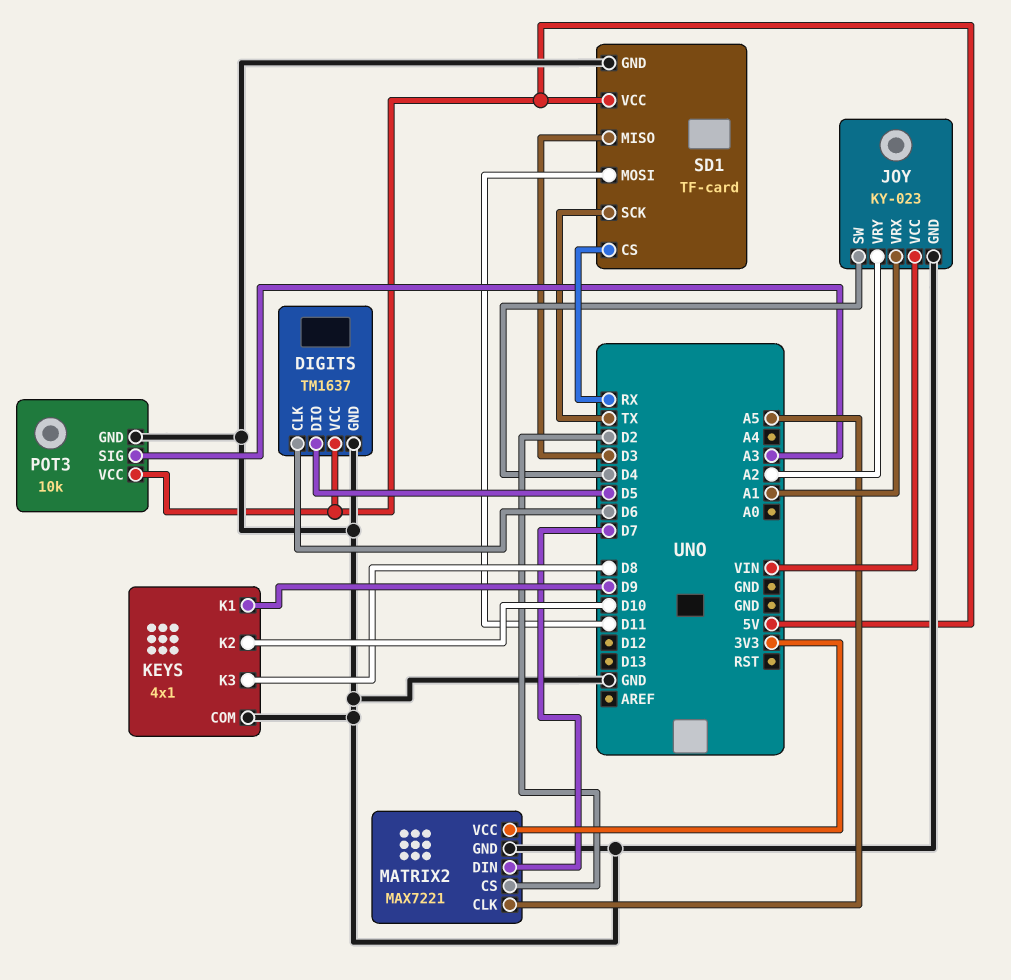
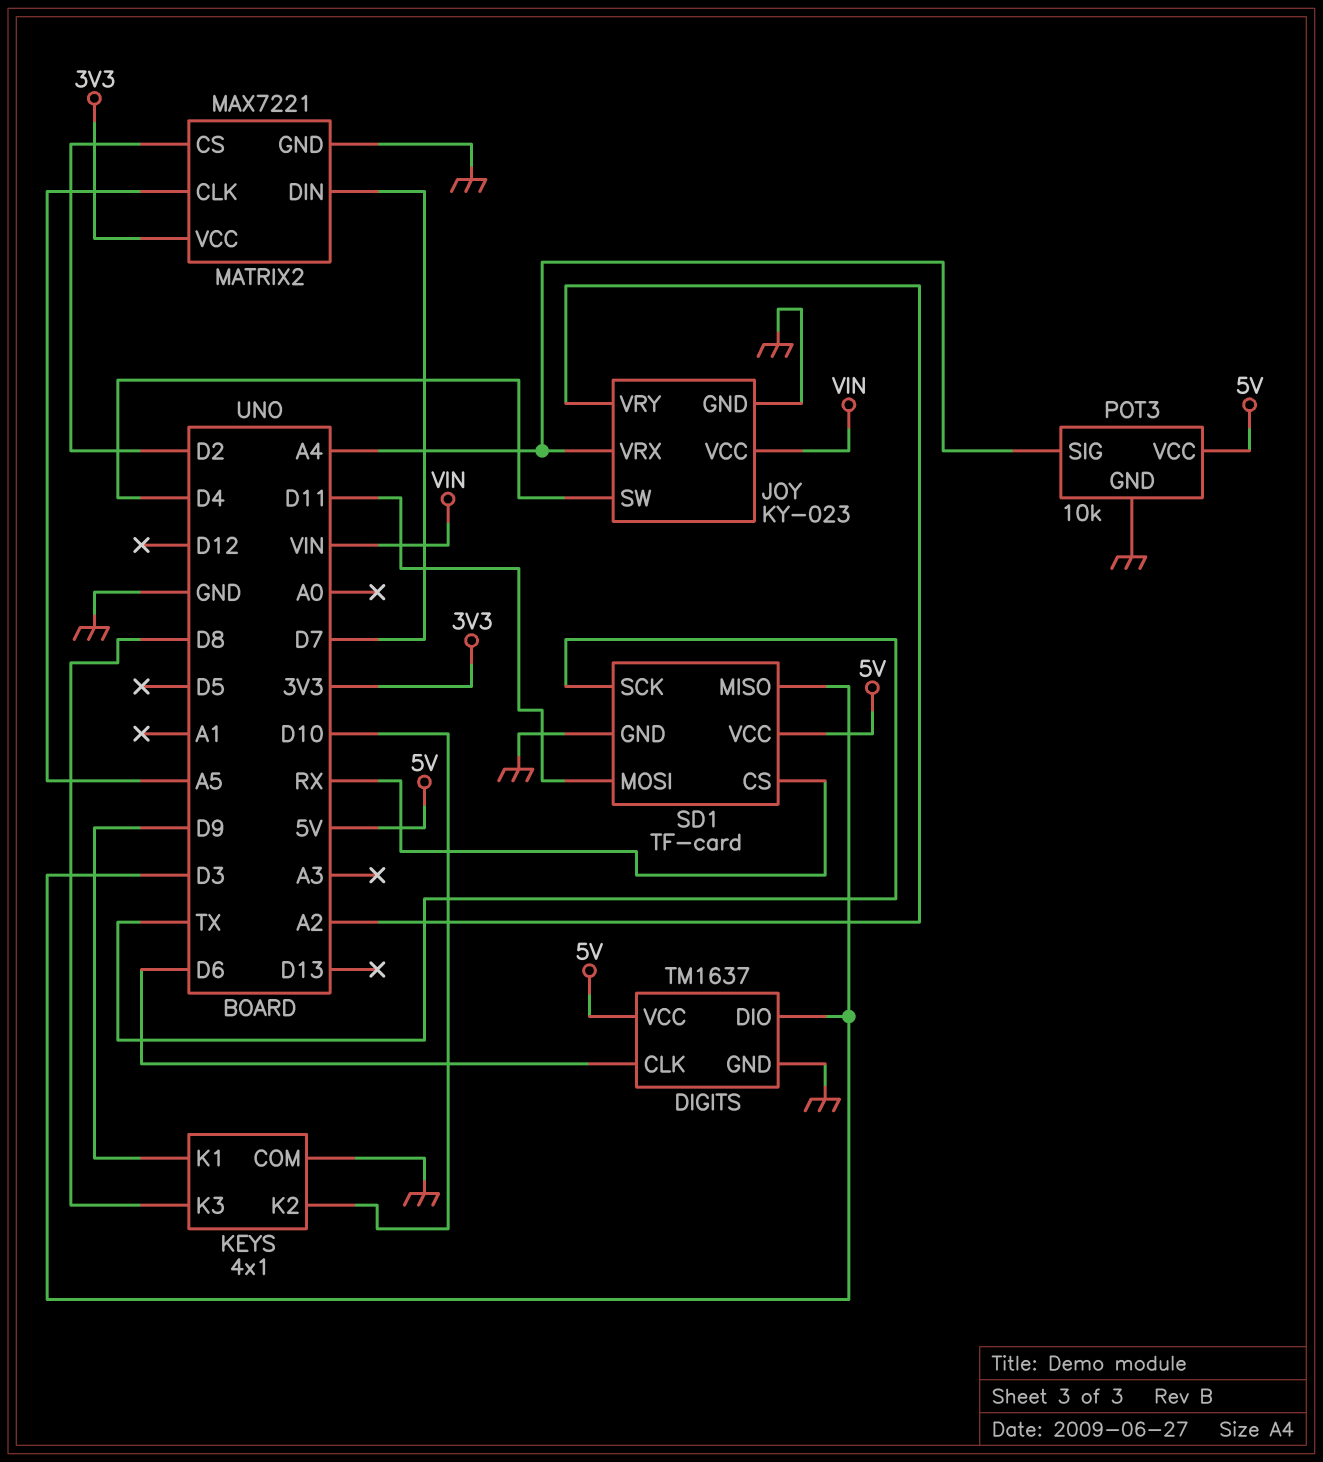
DIGITS pin DIO: D5 -> D3
JOY pin VRX: A1 -> A4
POT3 pin SIG: A3 -> A4

